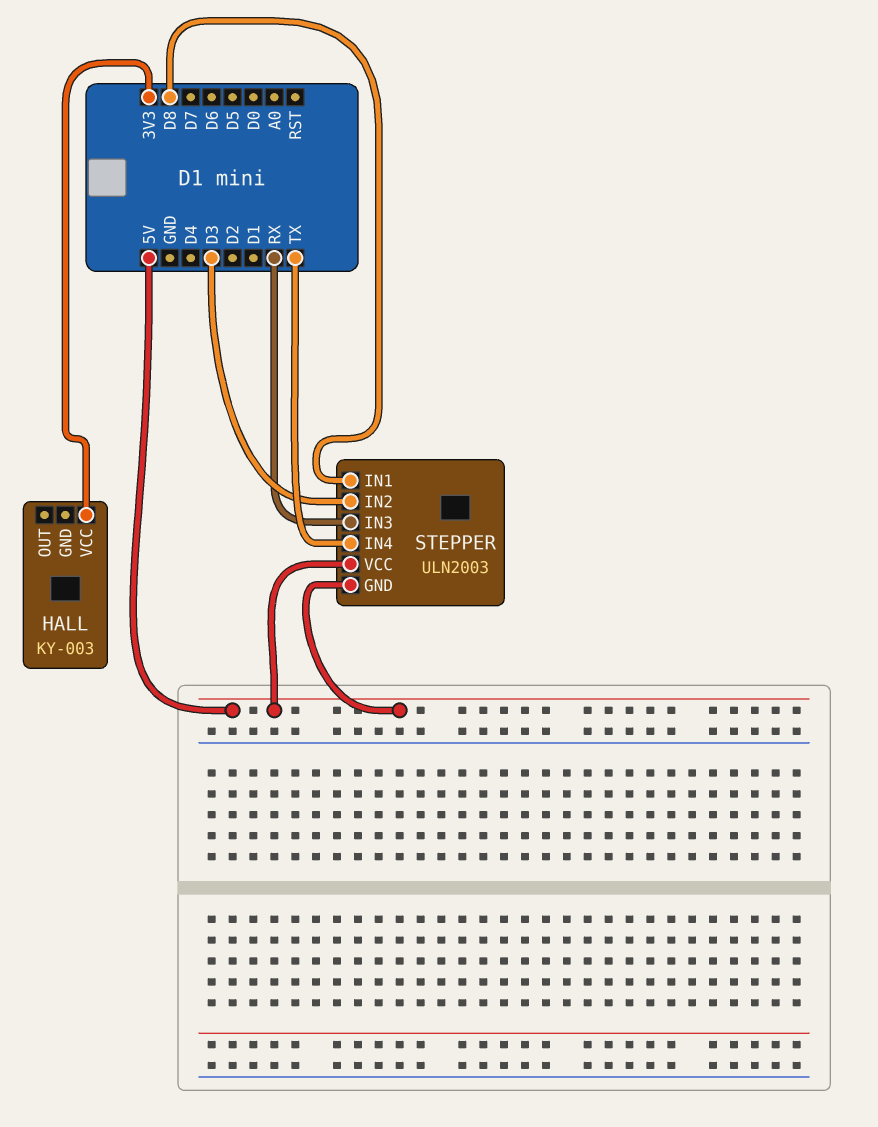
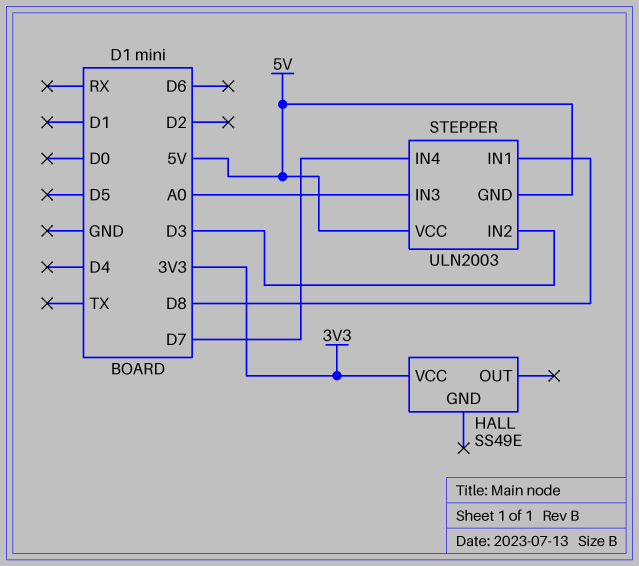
HALL: KY-003 -> SS49E
STEPPER pin IN3: RX -> A0
STEPPER pin IN4: TX -> D7

